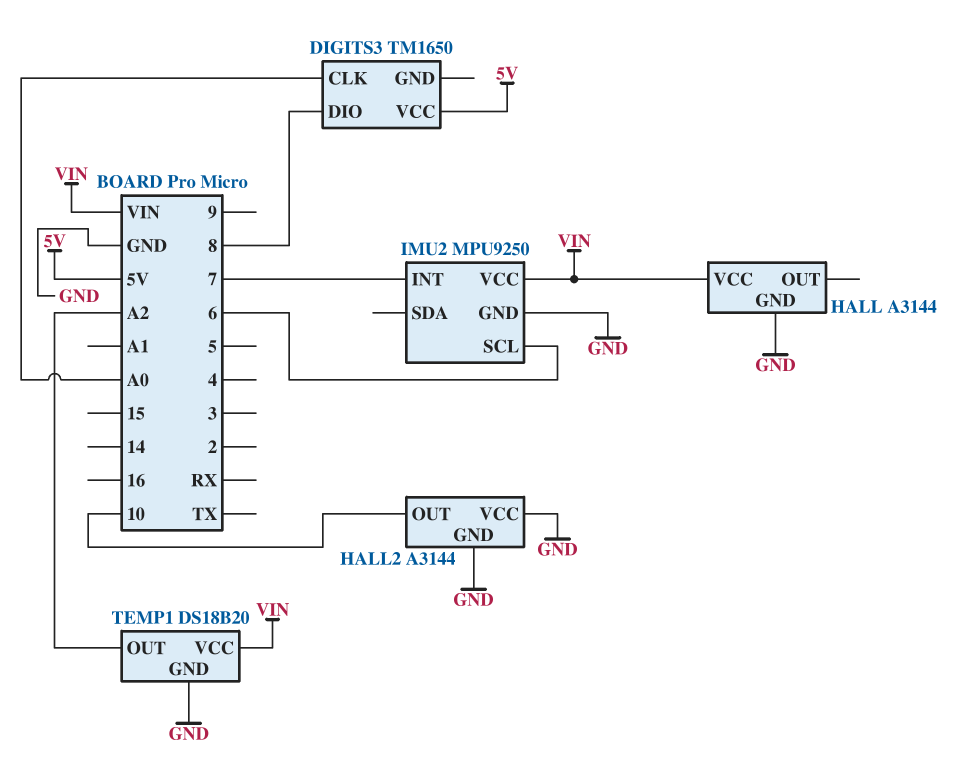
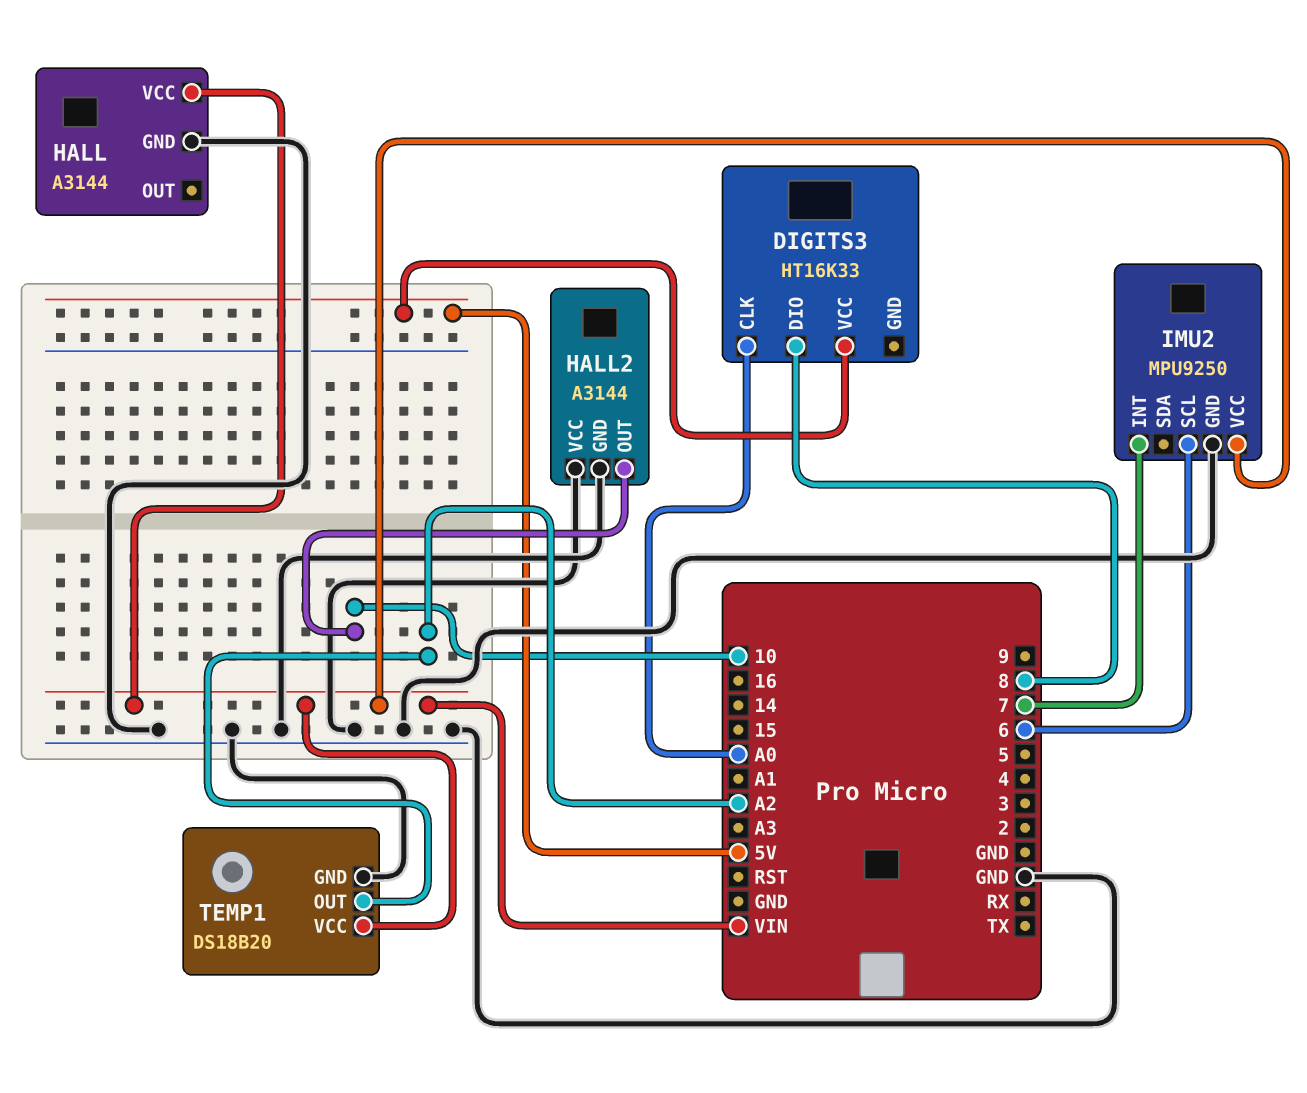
DIGITS3: TM1650 -> HT16K33

